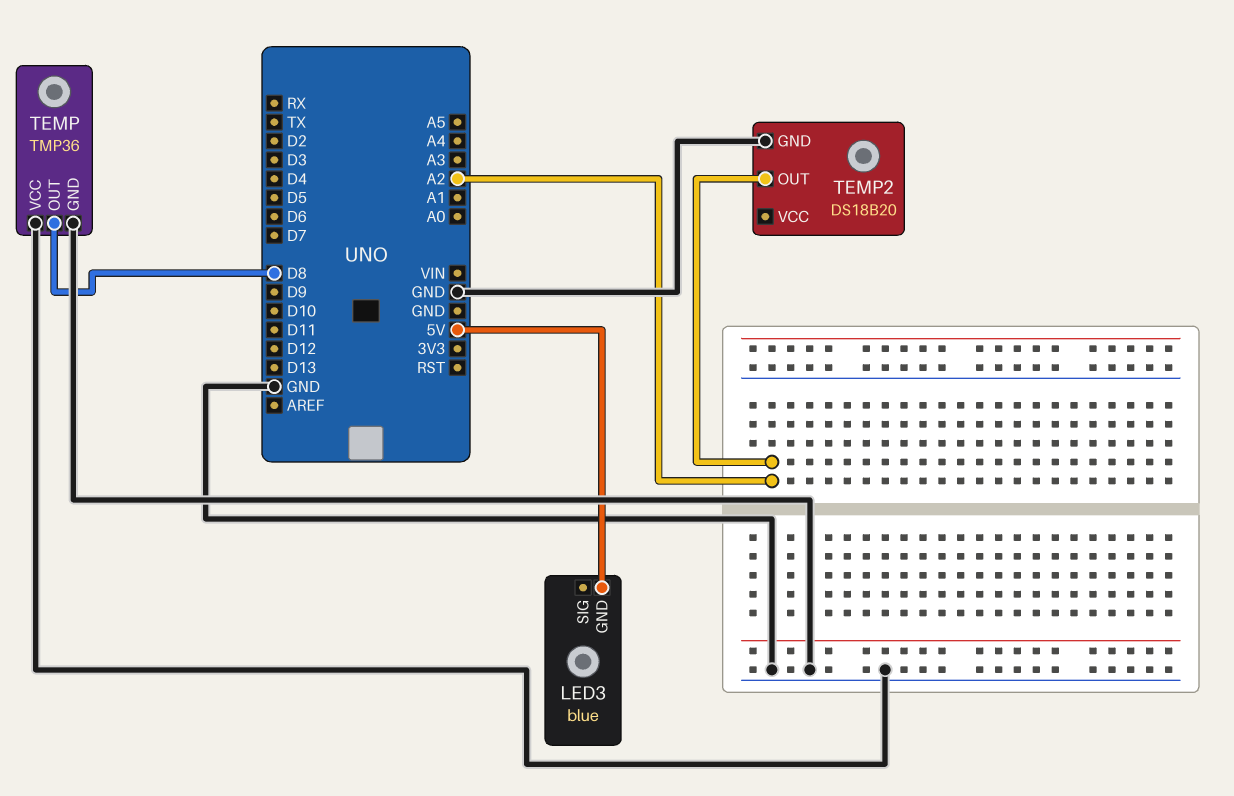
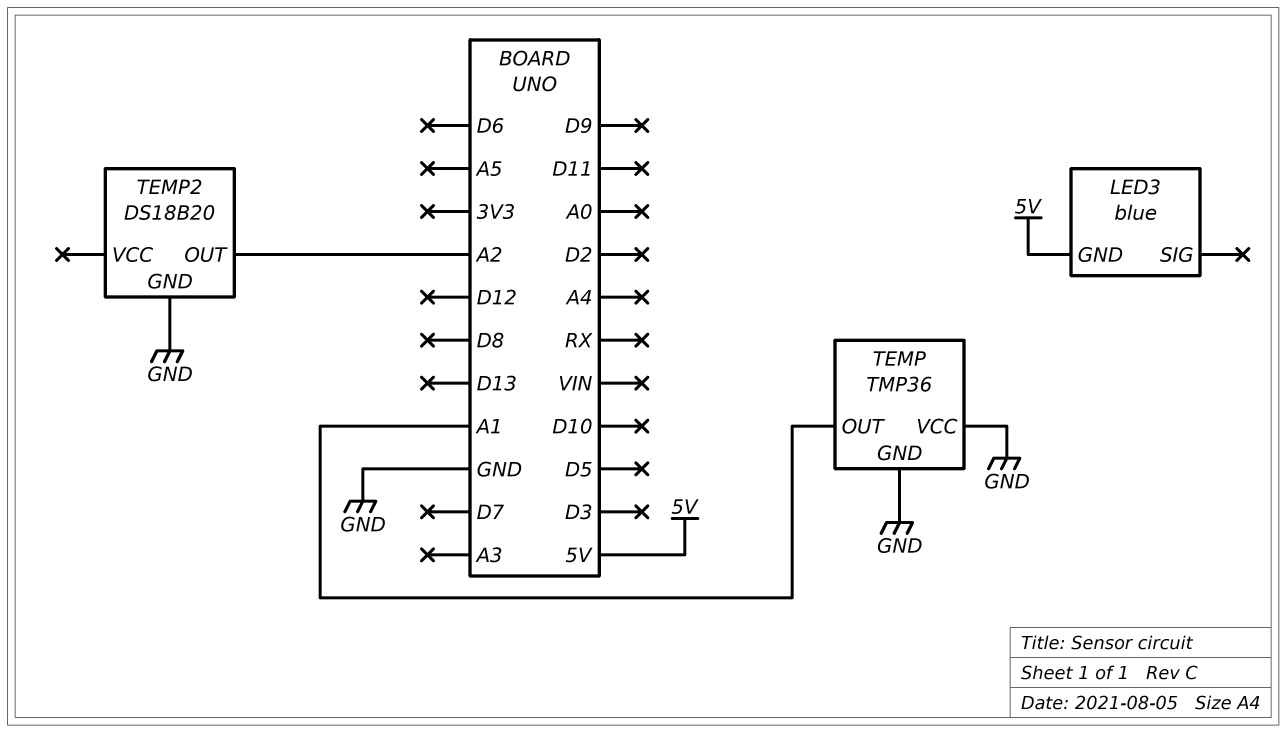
TEMP pin OUT: D8 -> A1

